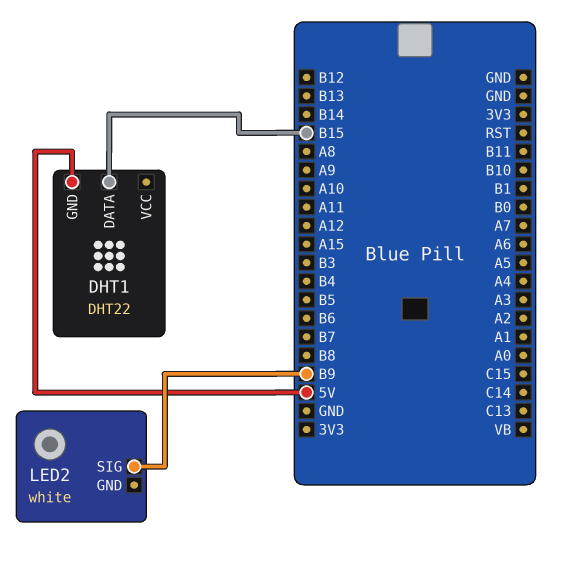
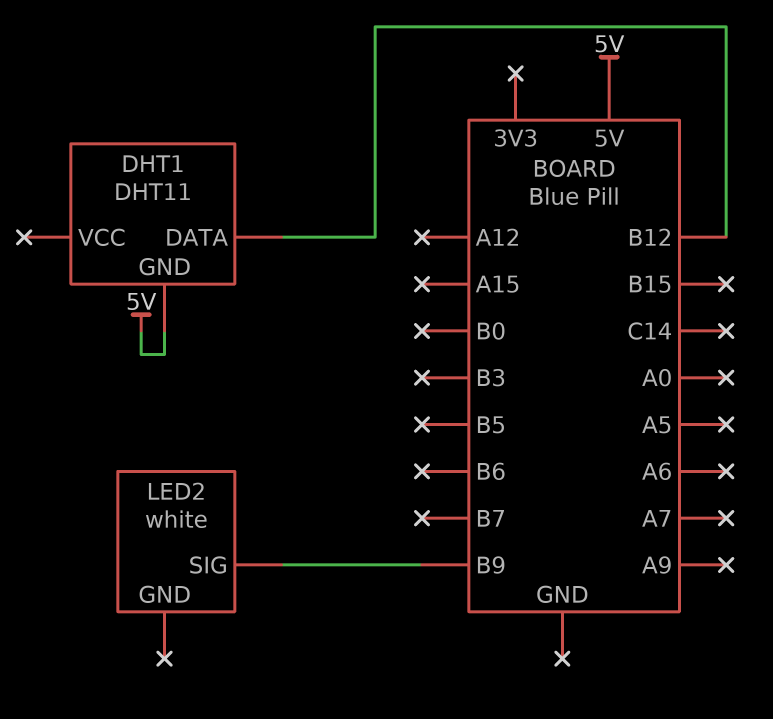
DHT1: DHT22 -> DHT11
DHT1 pin DATA: B15 -> B12

